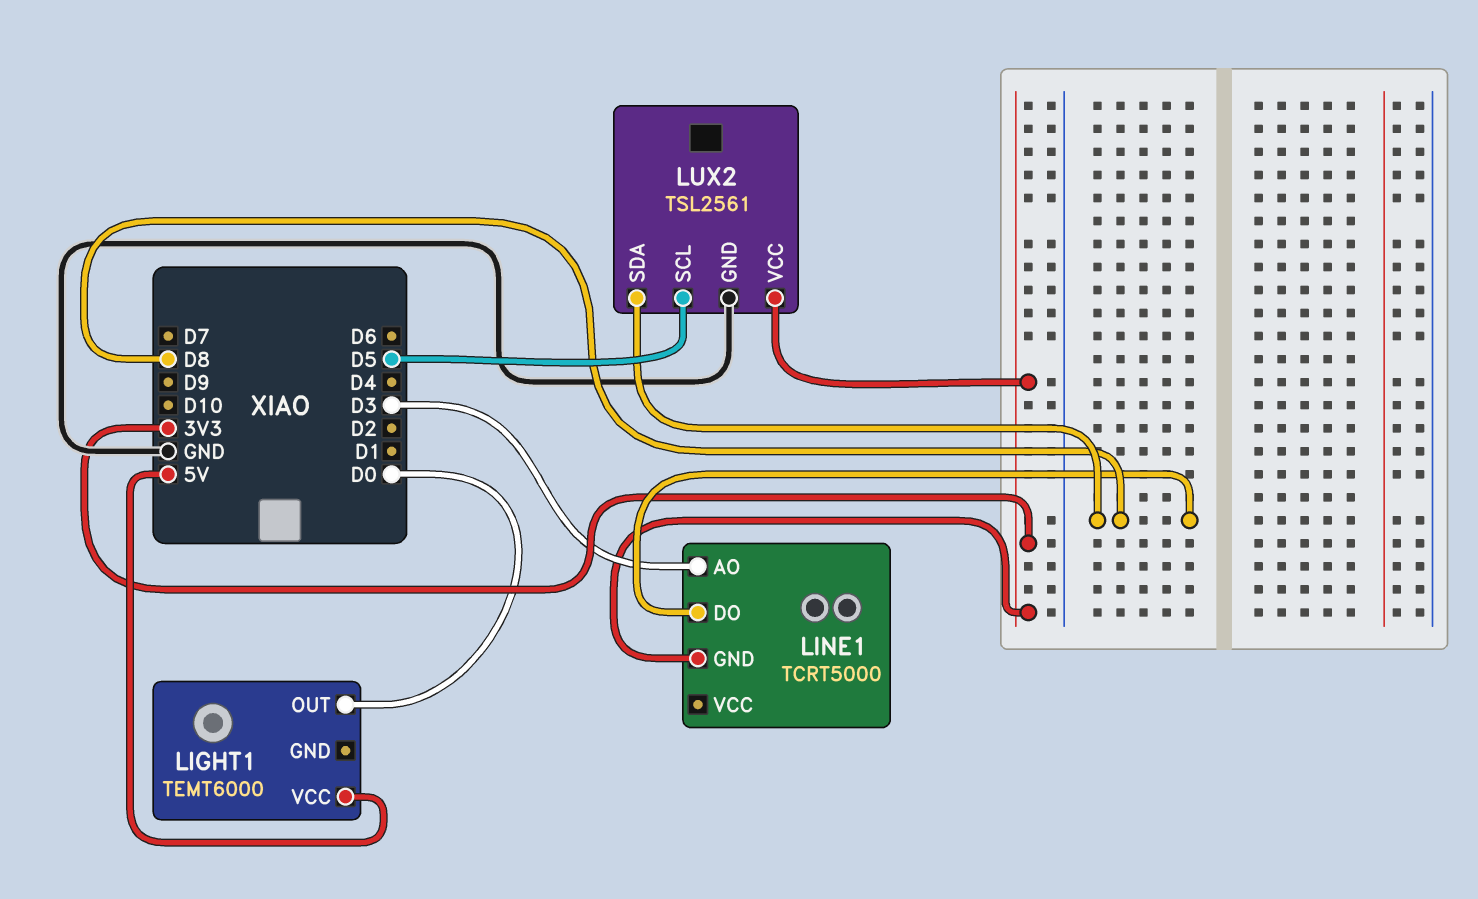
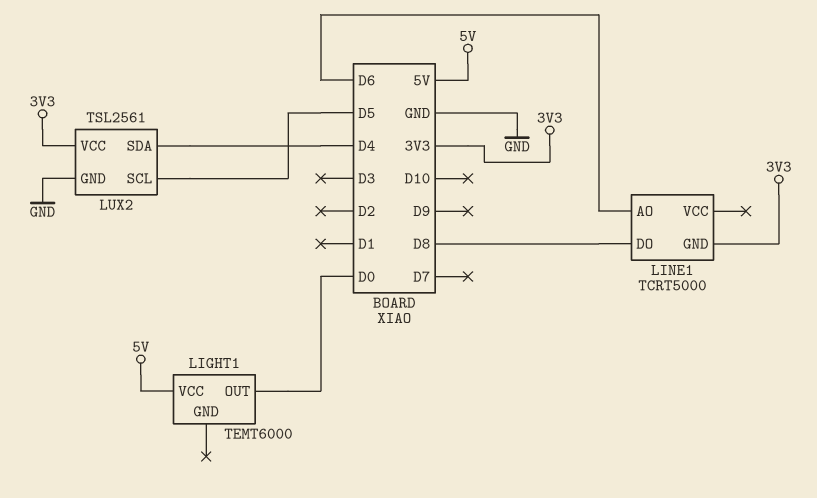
LINE1 pin AO: D3 -> D6
LUX2 pin SDA: D8 -> D4

